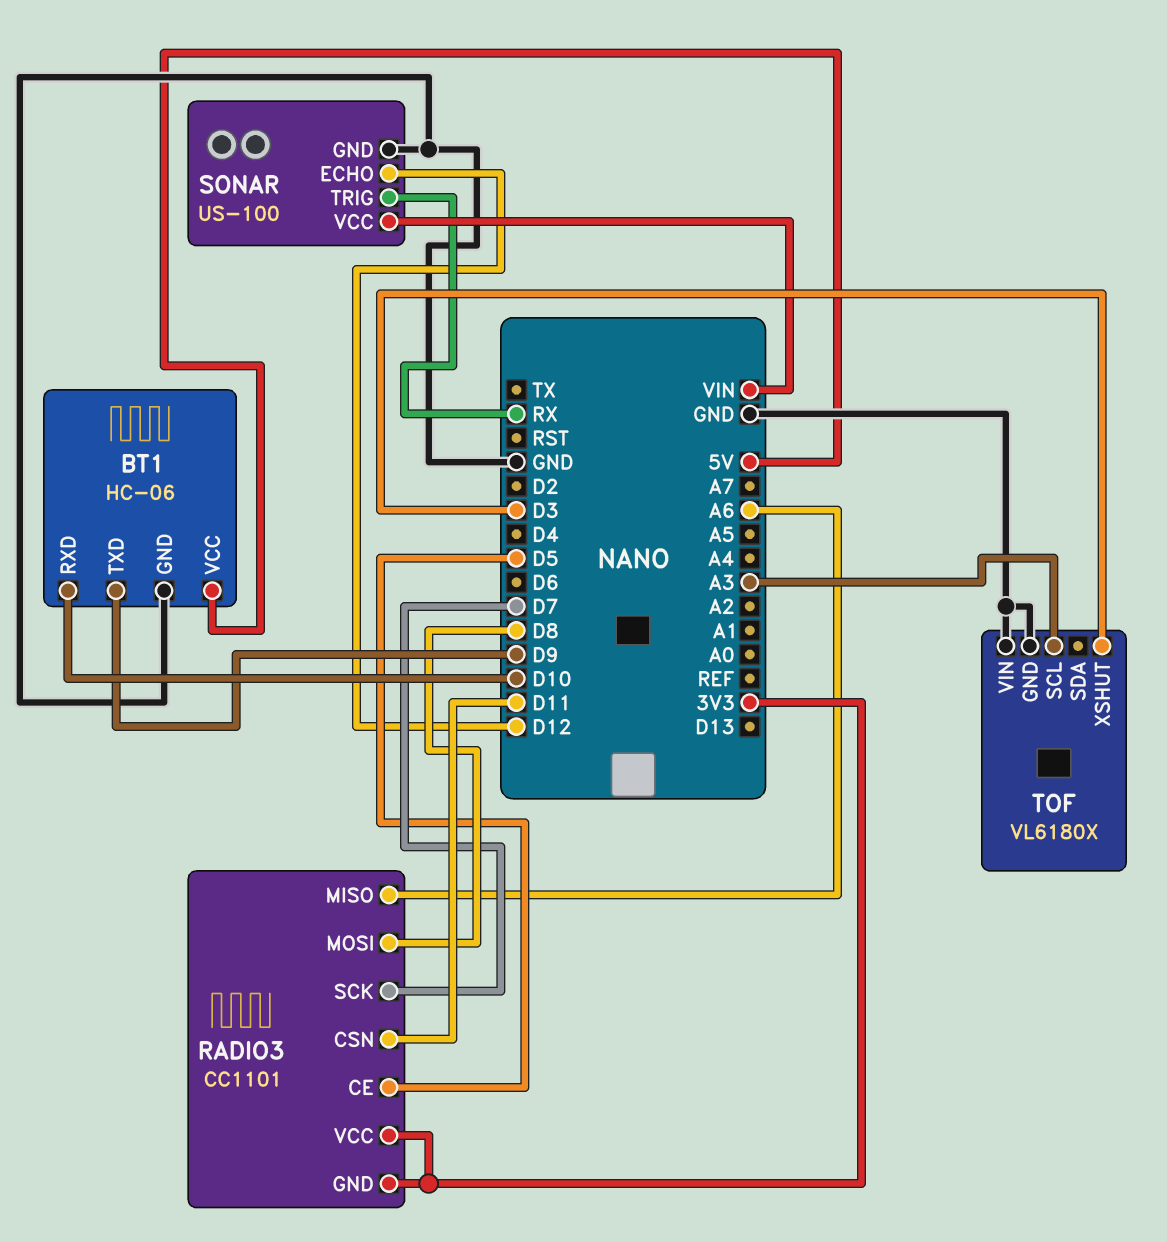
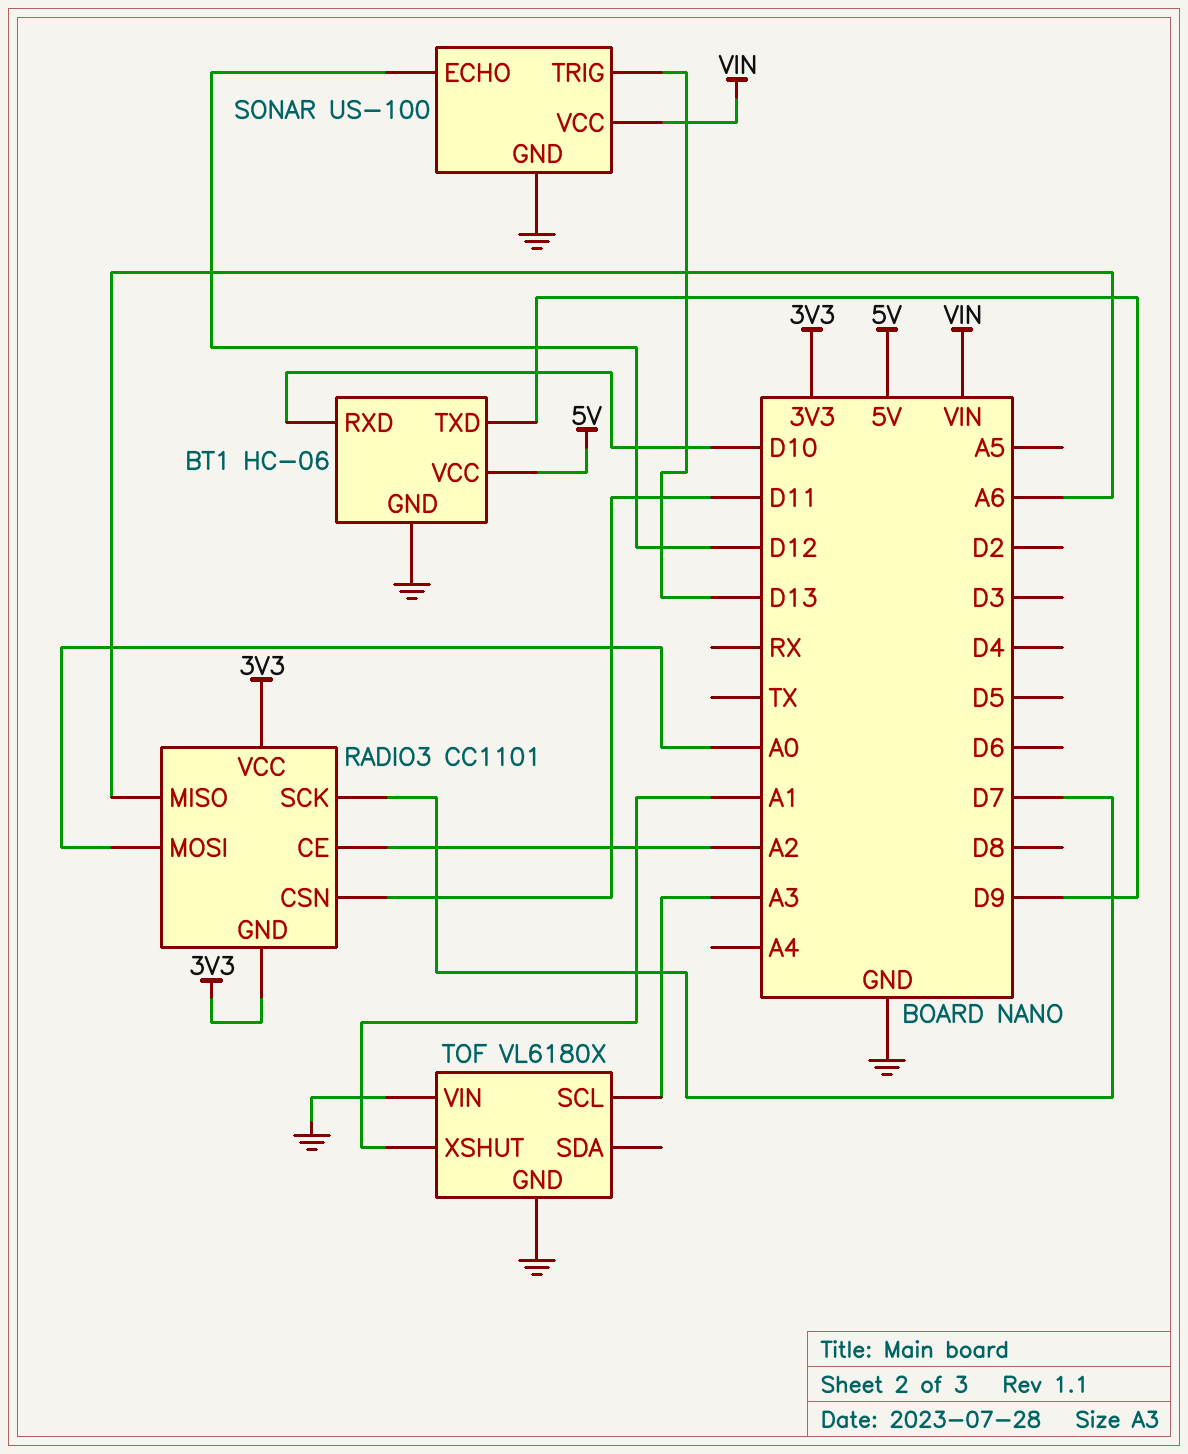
RADIO3 pin CE: D5 -> A2
RADIO3 pin MOSI: D8 -> A0
SONAR pin TRIG: RX -> D13
TOF pin XSHUT: D3 -> A1

